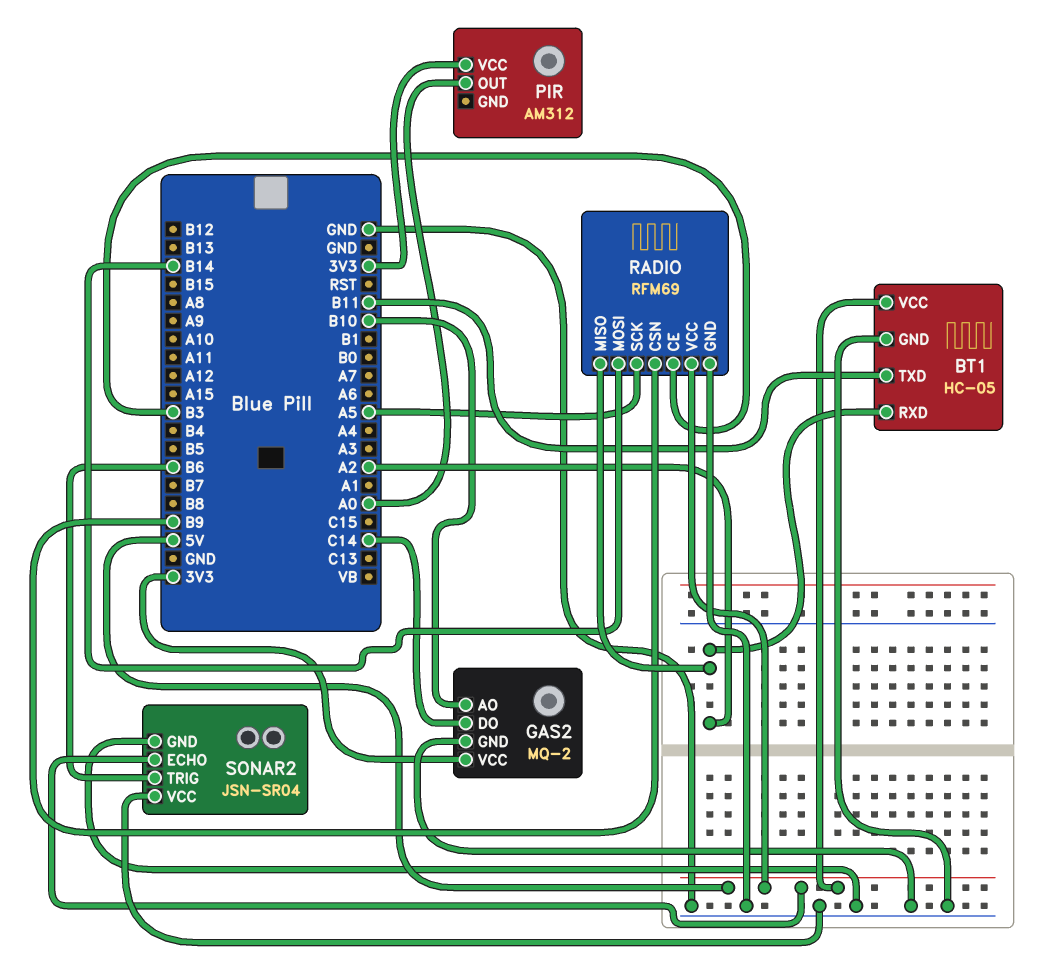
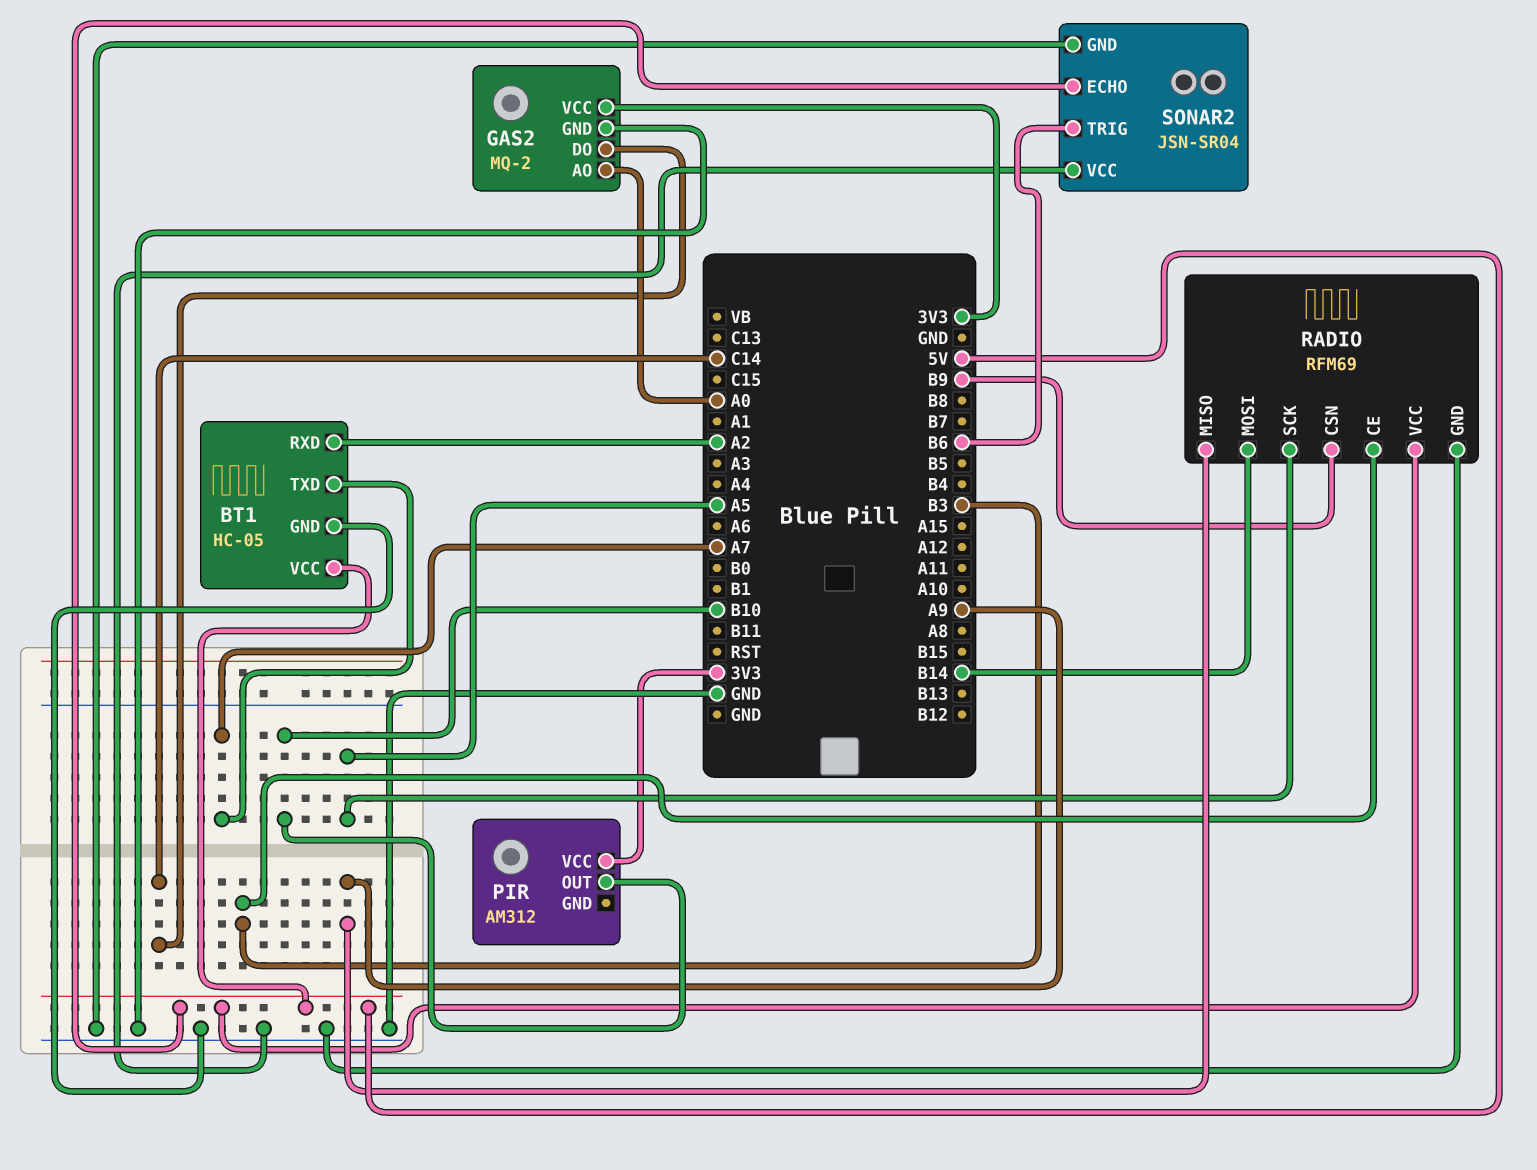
BT1 pin TXD: B11 -> A7
GAS2 pin AO: B10 -> A0
PIR pin OUT: A0 -> B10
RADIO pin MISO: A2 -> A9

